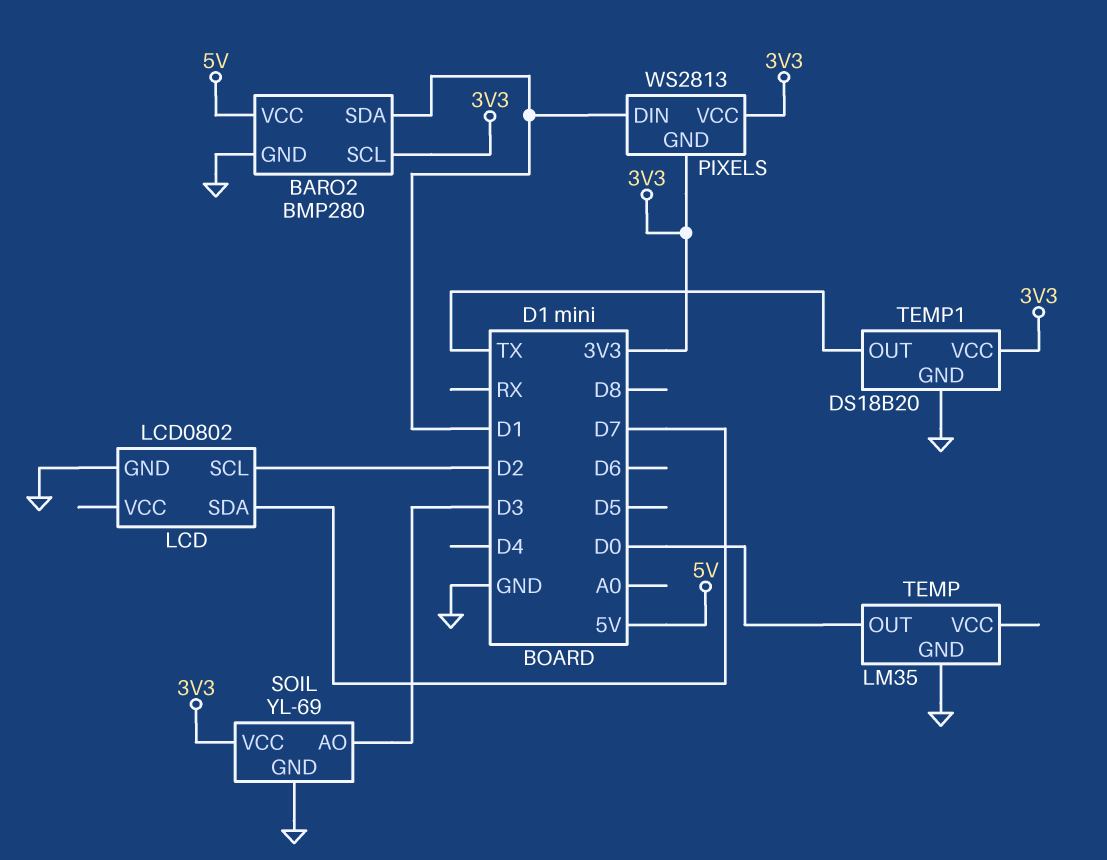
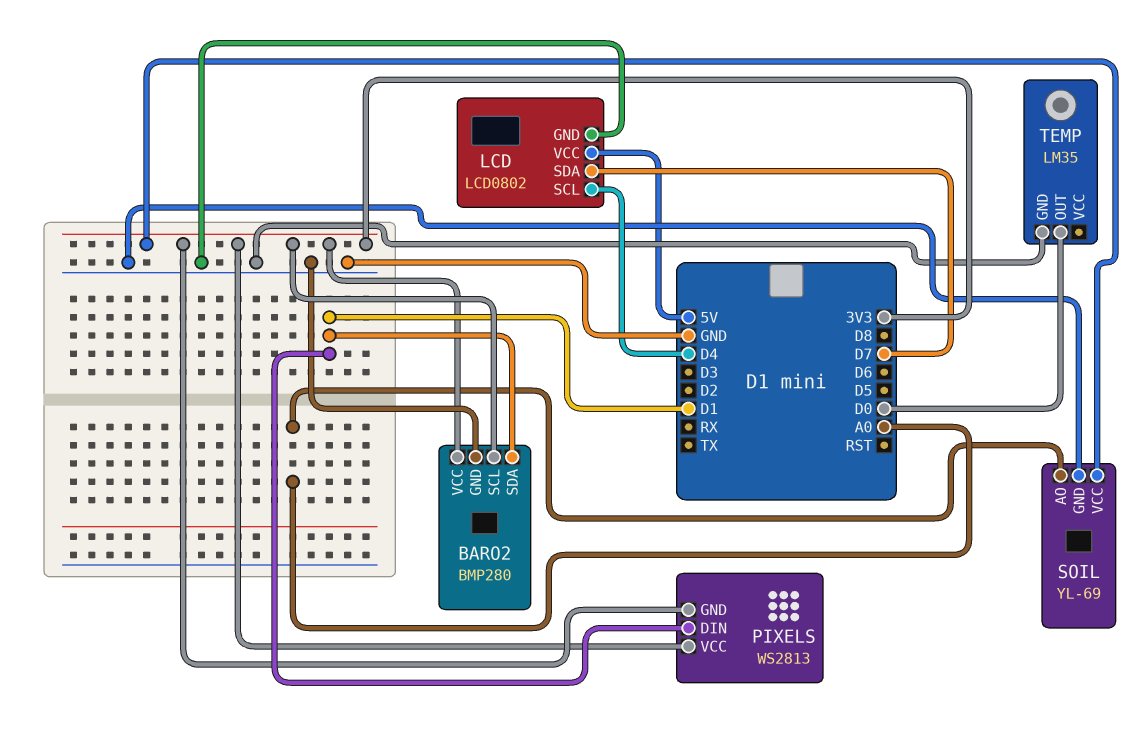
BARO2 pin VCC: 5V -> 3V3
LCD pin SCL: D2 -> D4
LCD pin VCC: none -> 5V
SOIL pin AO: D3 -> A0
TEMP1: DS18B20 -> none
TEMP1 pin GND: GND -> none
TEMP1 pin OUT: TX -> none
TEMP1 pin VCC: 3V3 -> none

